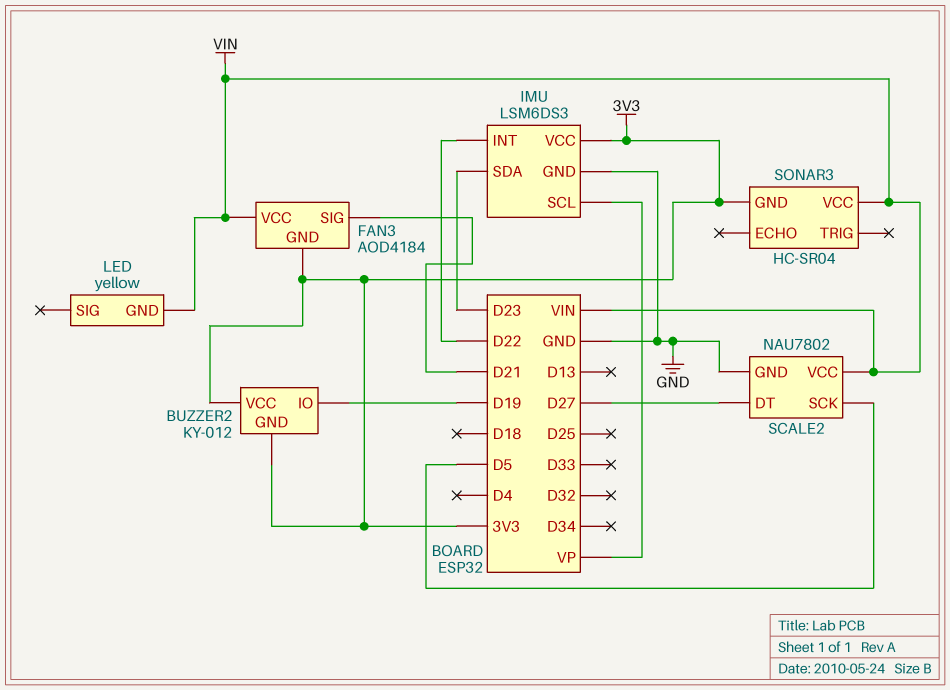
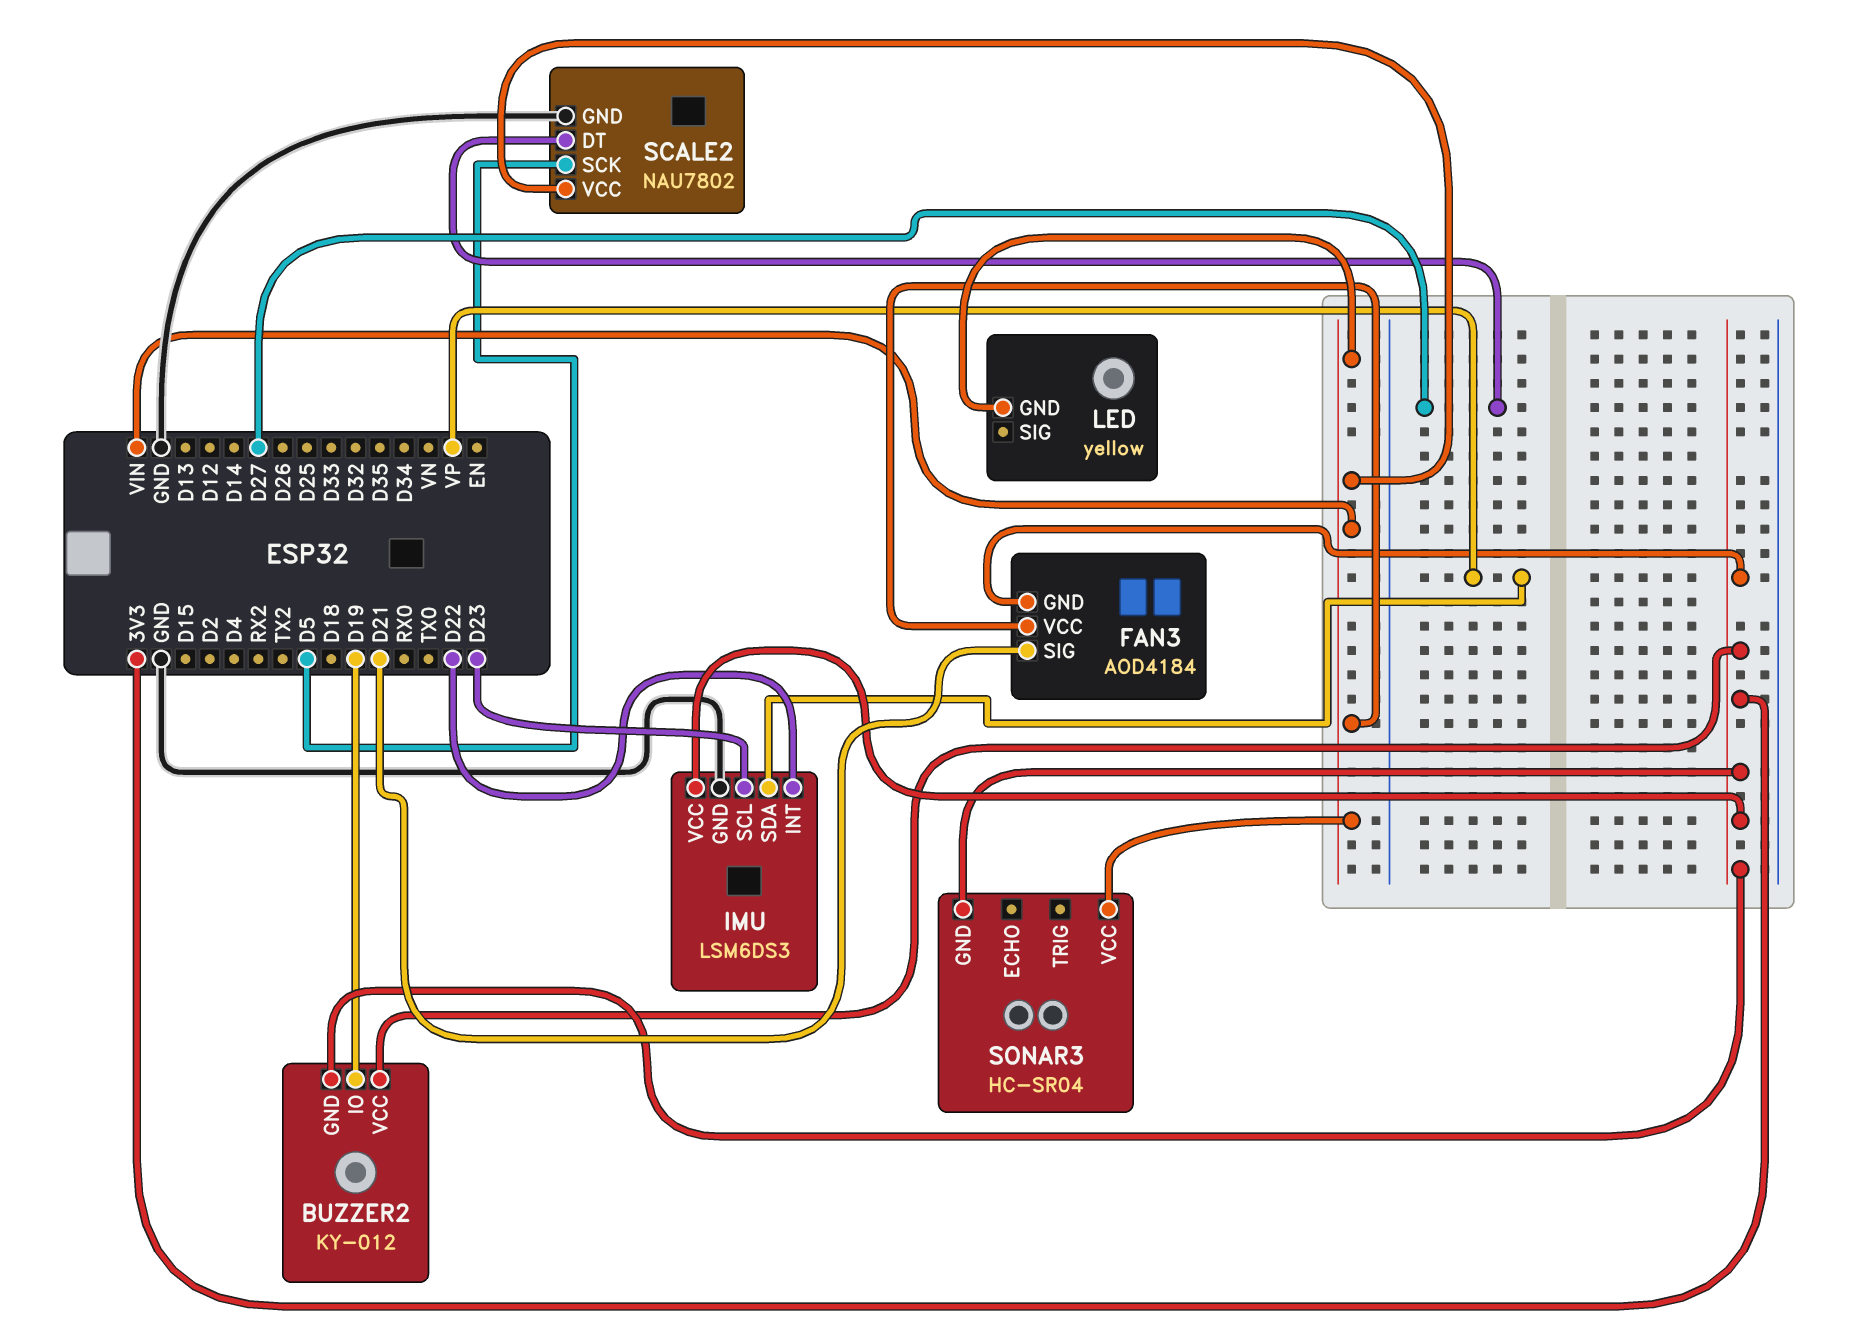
IMU pin SCL: VP -> D23
IMU pin SDA: D23 -> VP

